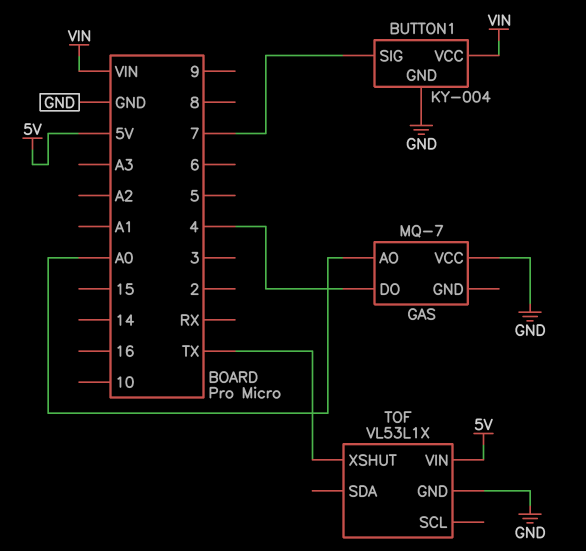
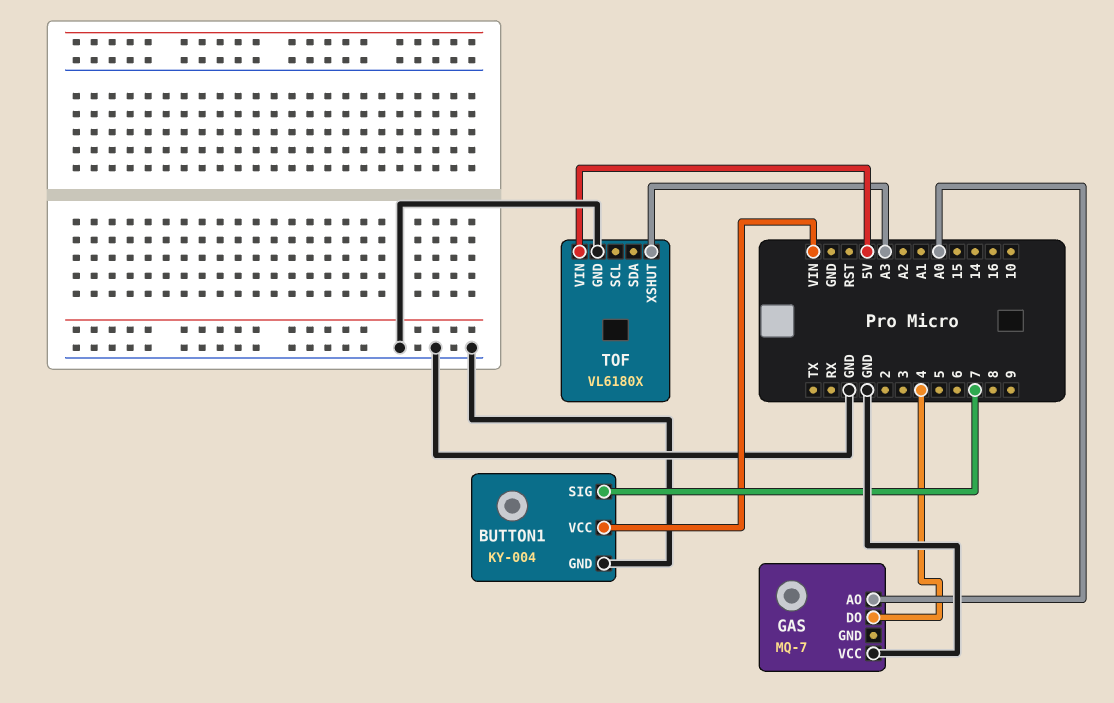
TOF: VL53L1X -> VL6180X
TOF pin XSHUT: TX -> A3

